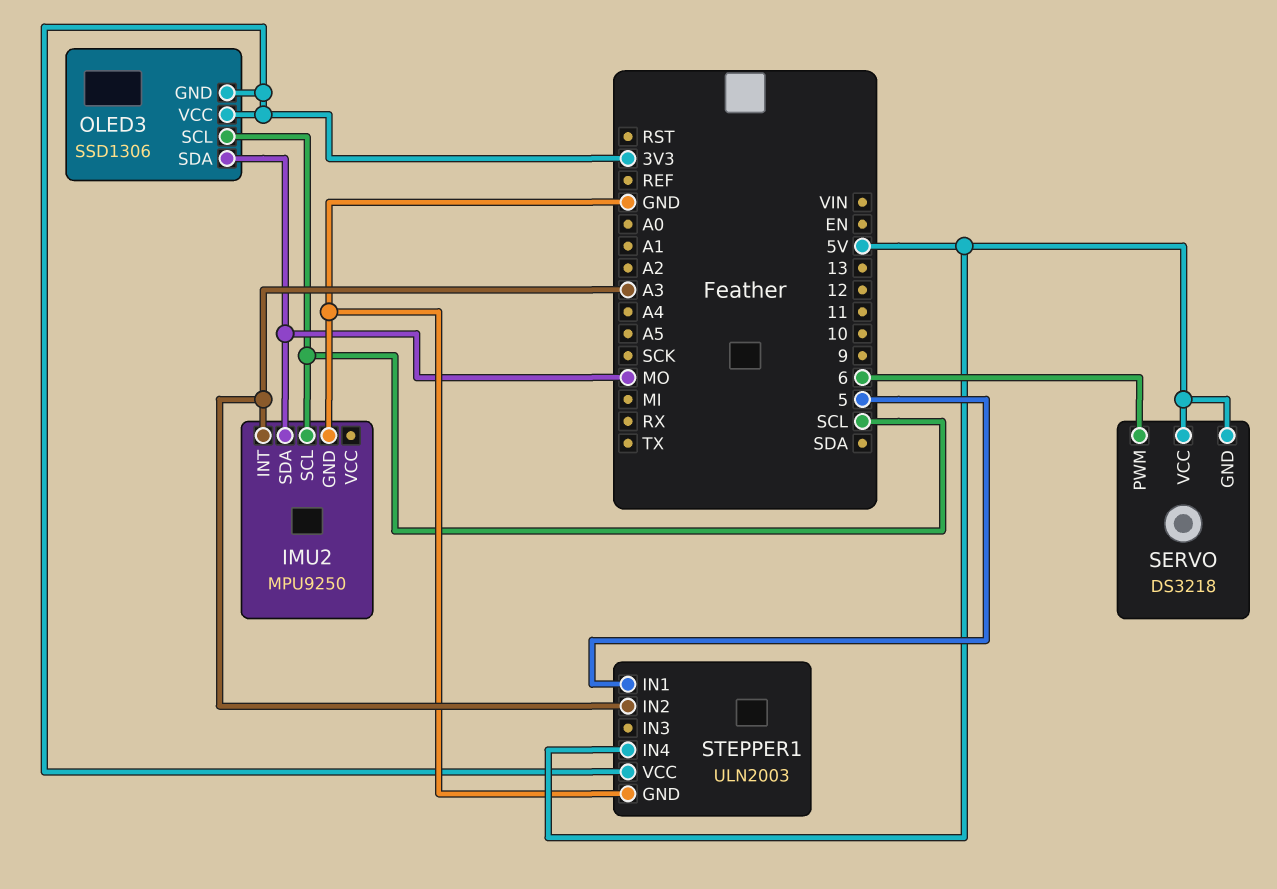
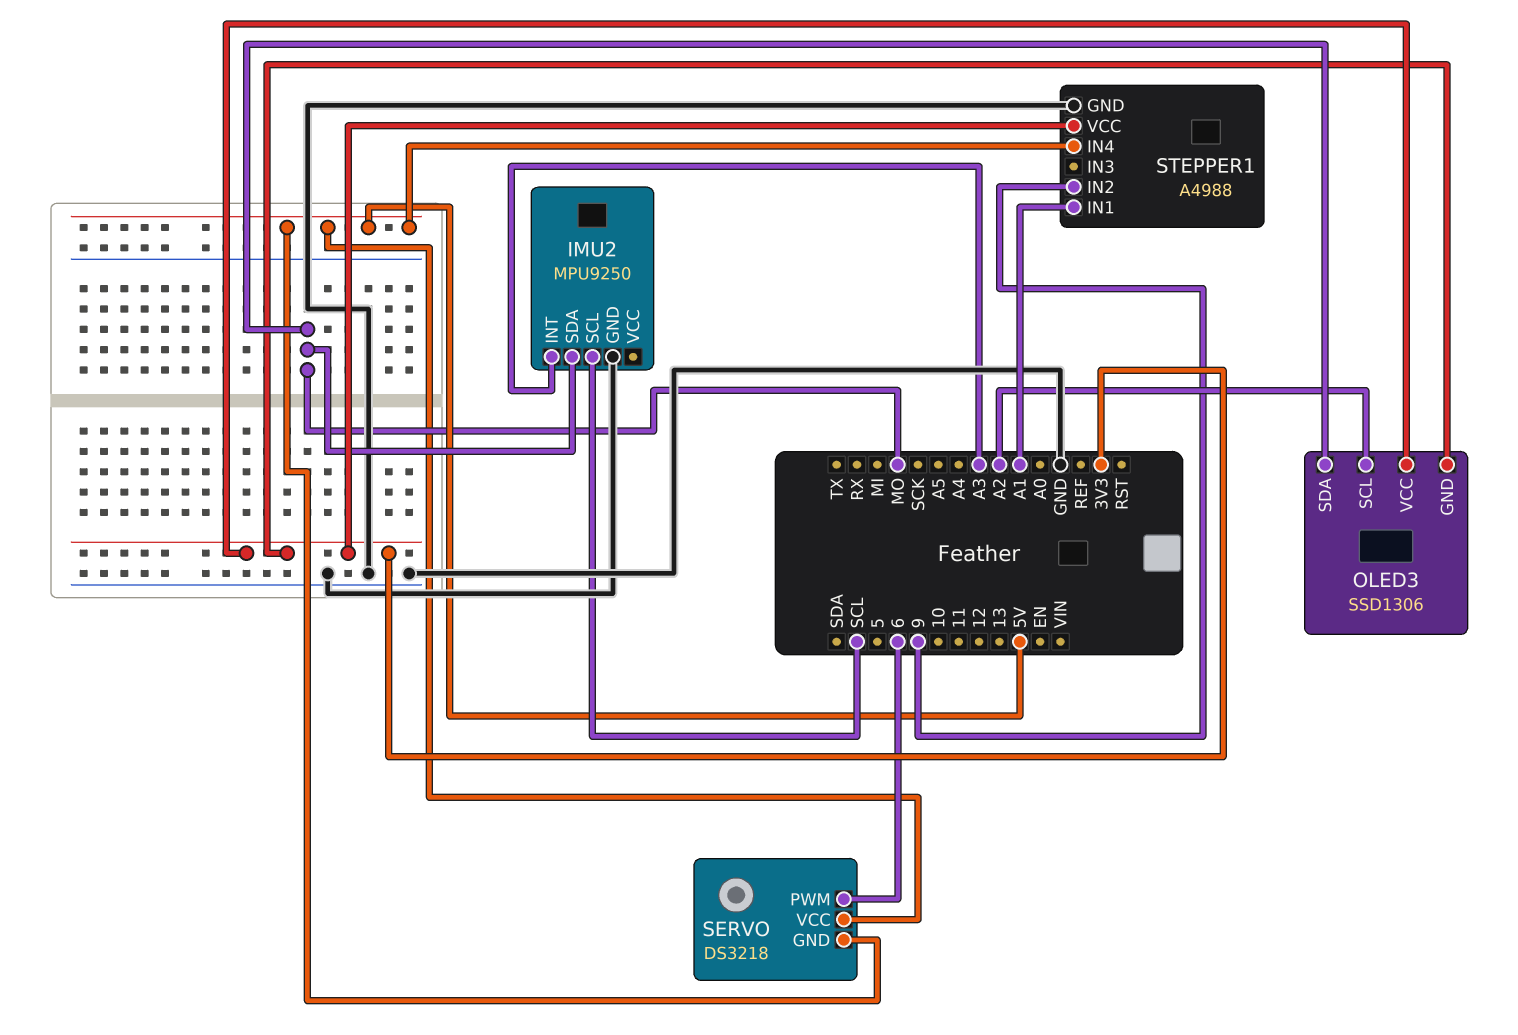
OLED3 pin SCL: SCL -> A2
STEPPER1: ULN2003 -> A4988
STEPPER1 pin IN1: 5 -> A1
STEPPER1 pin IN2: A3 -> 9

